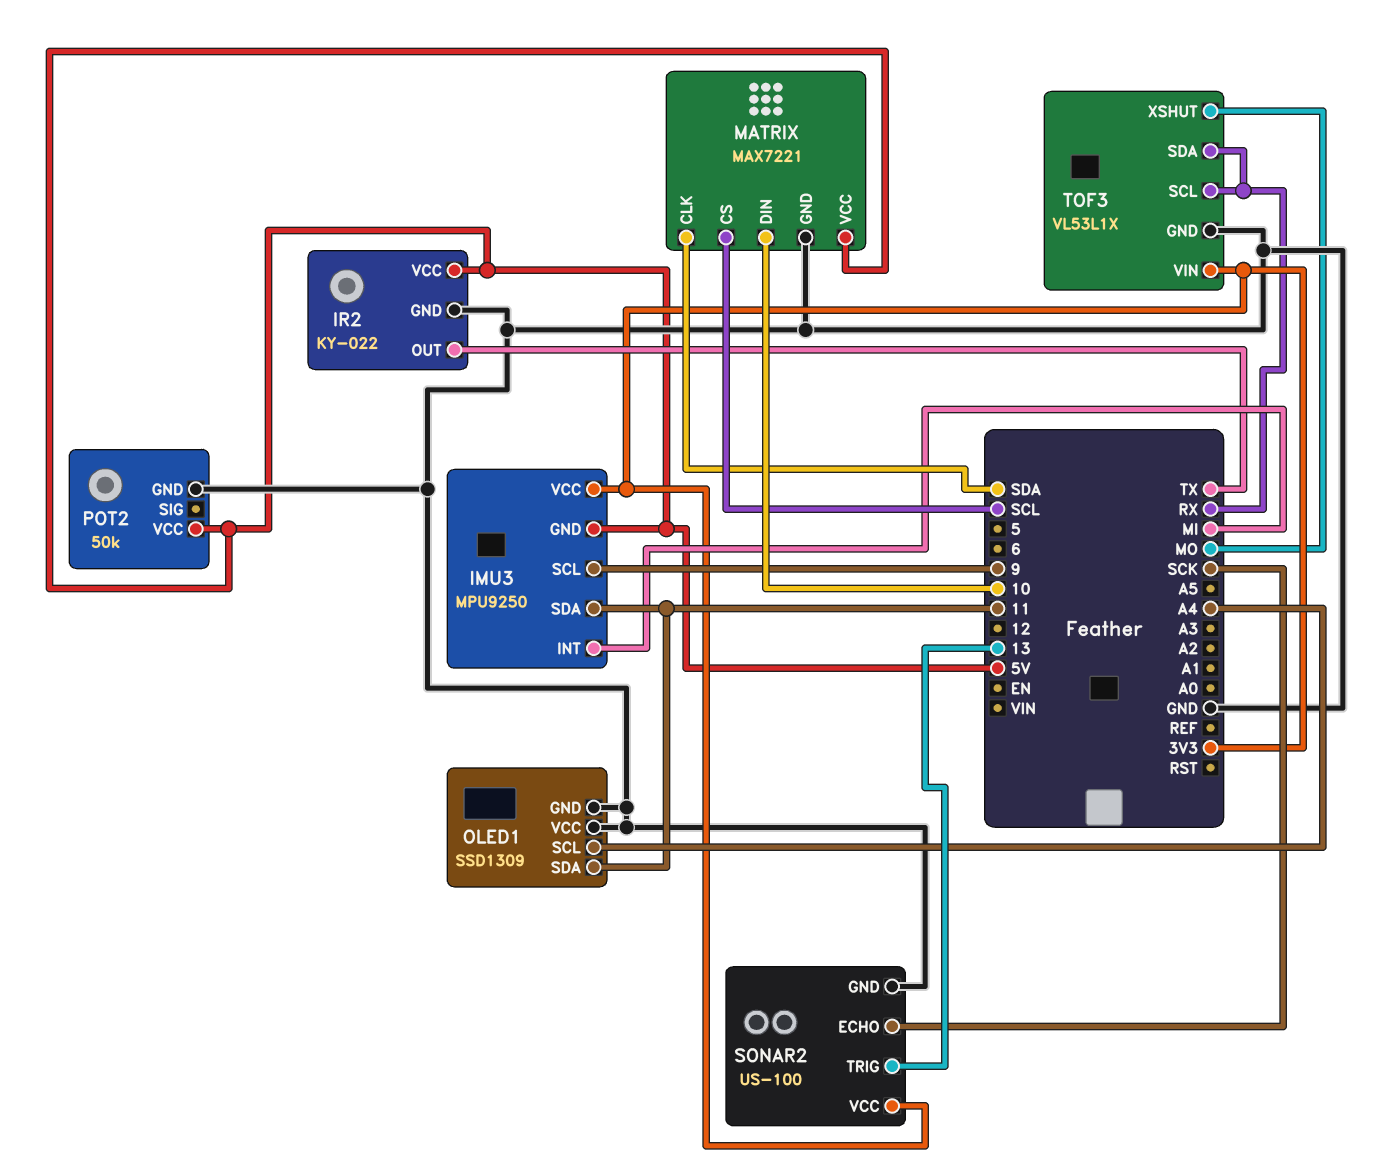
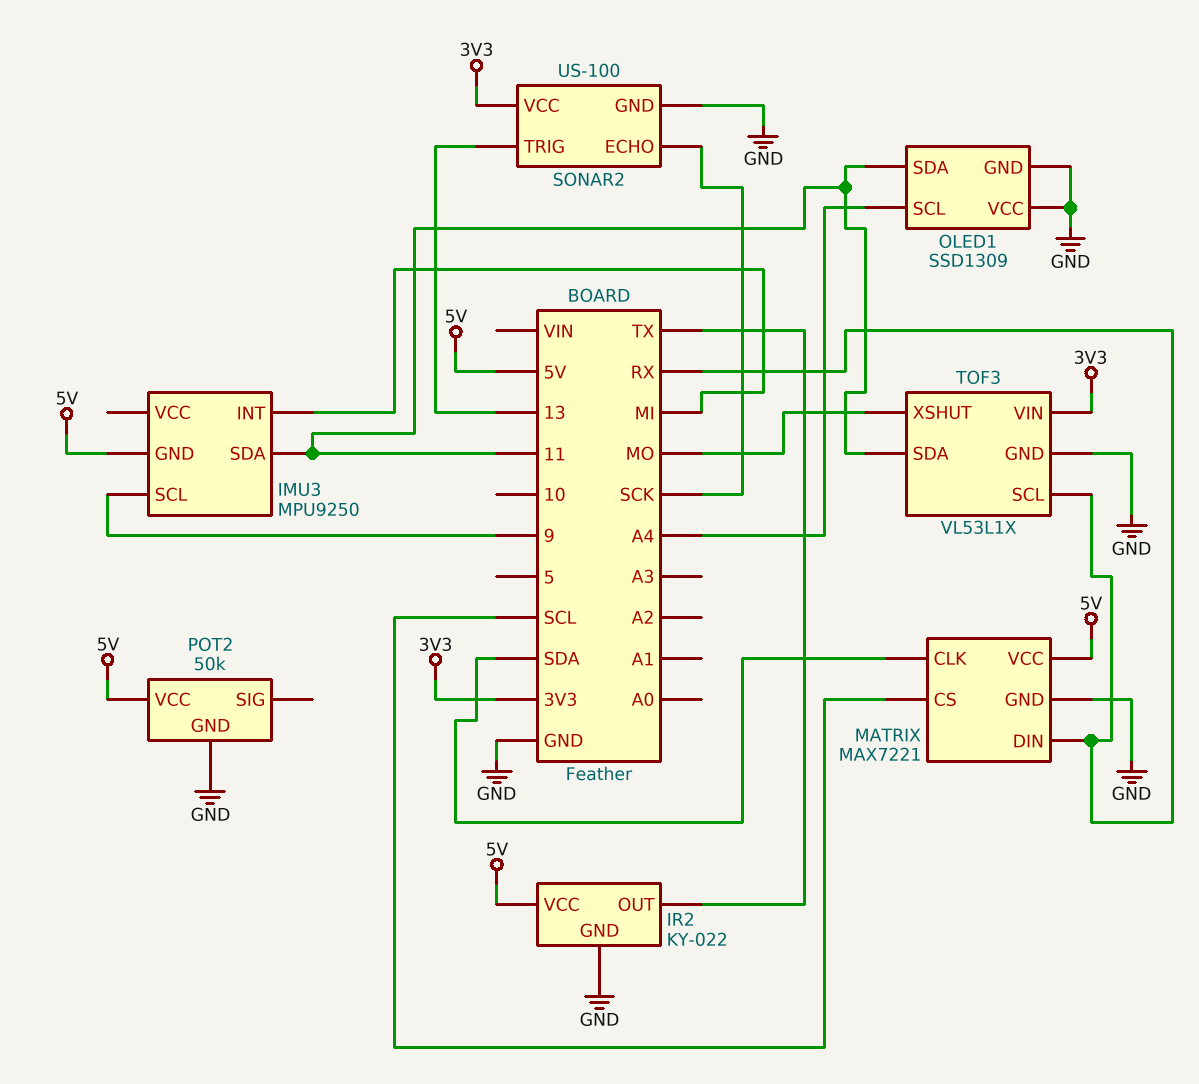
IMU3 pin VCC: 3V3 -> none
MATRIX pin DIN: 10 -> RX
TOF3 pin SDA: RX -> 11

